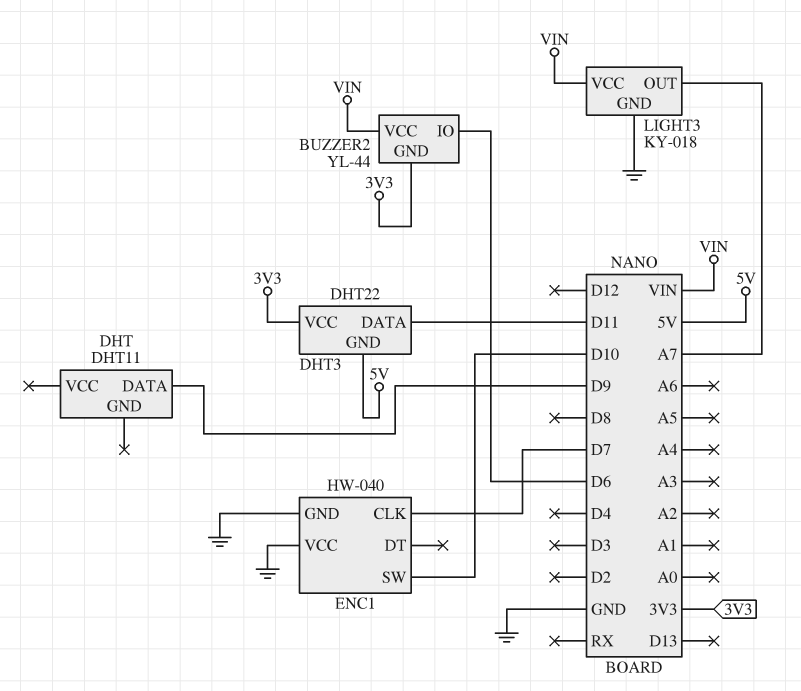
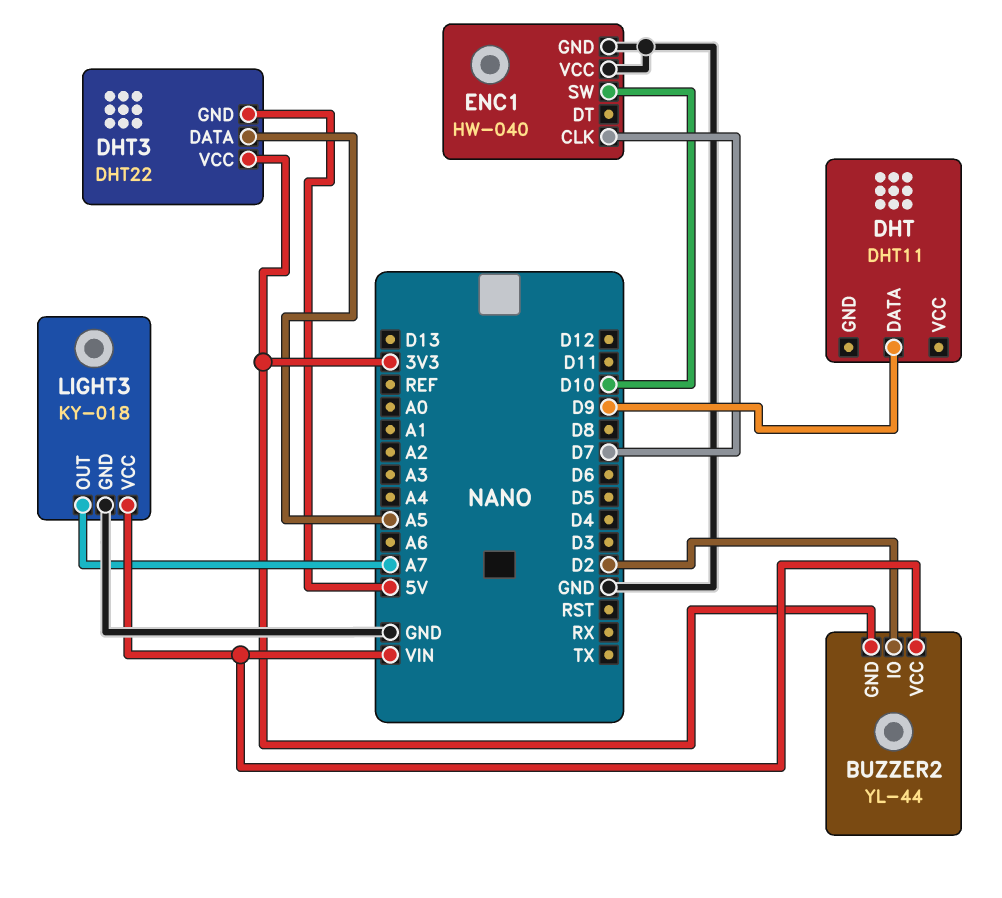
BUZZER2 pin IO: D6 -> D2
DHT3 pin DATA: D11 -> A5

